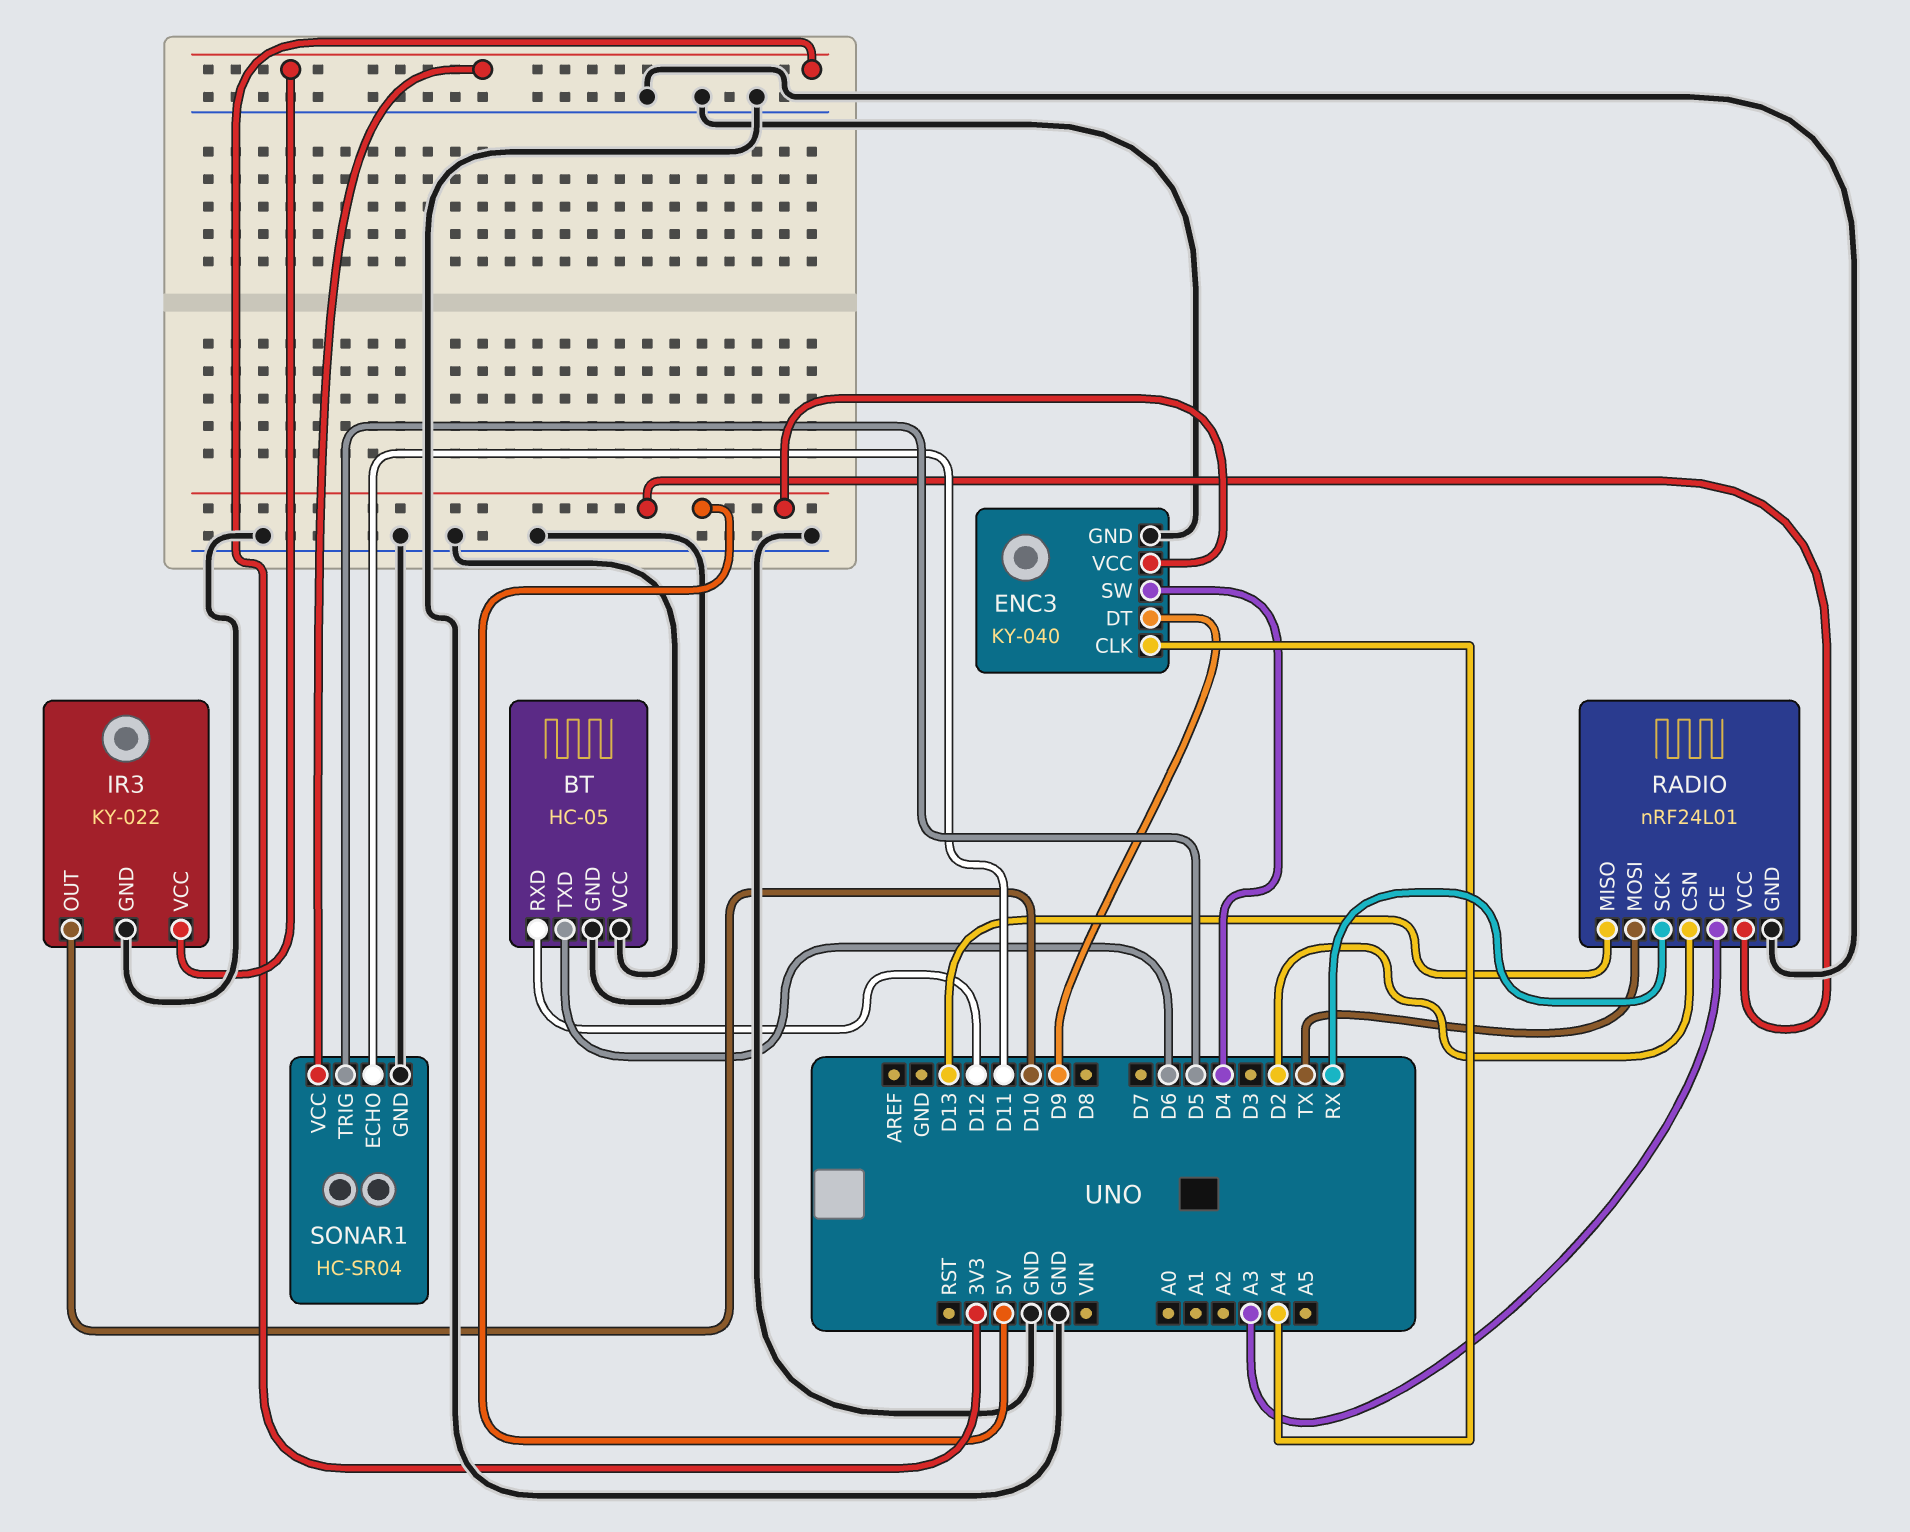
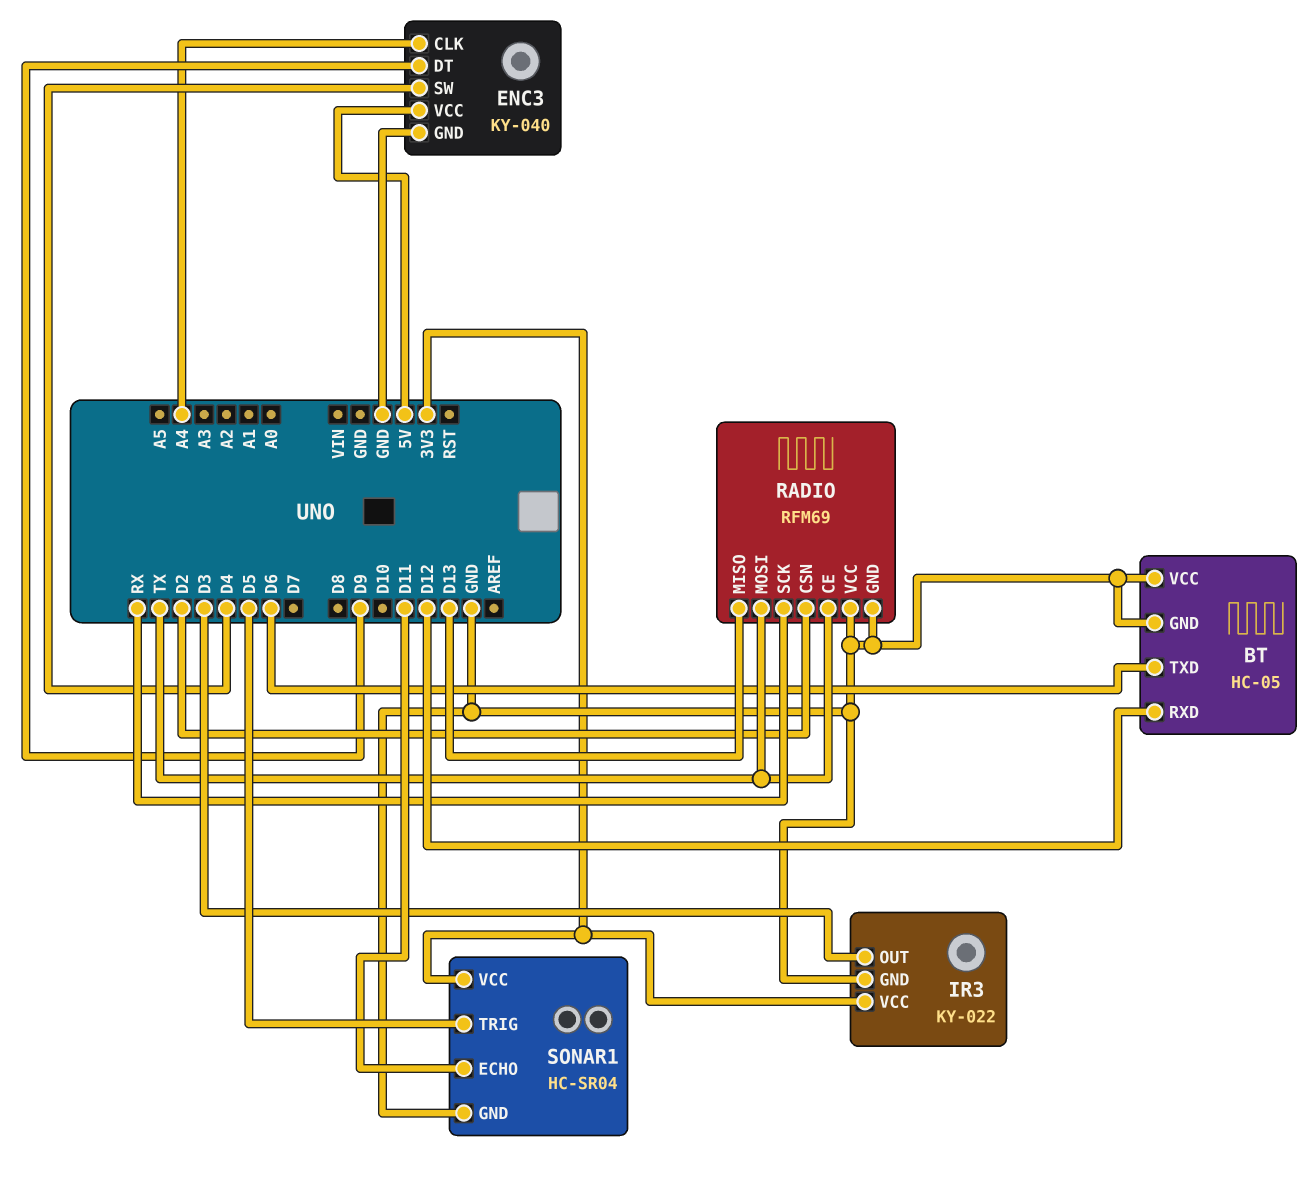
IR3 pin OUT: D10 -> D3
RADIO: nRF24L01 -> RFM69
RADIO pin CE: A3 -> TX
RADIO pin VCC: 5V -> GND

